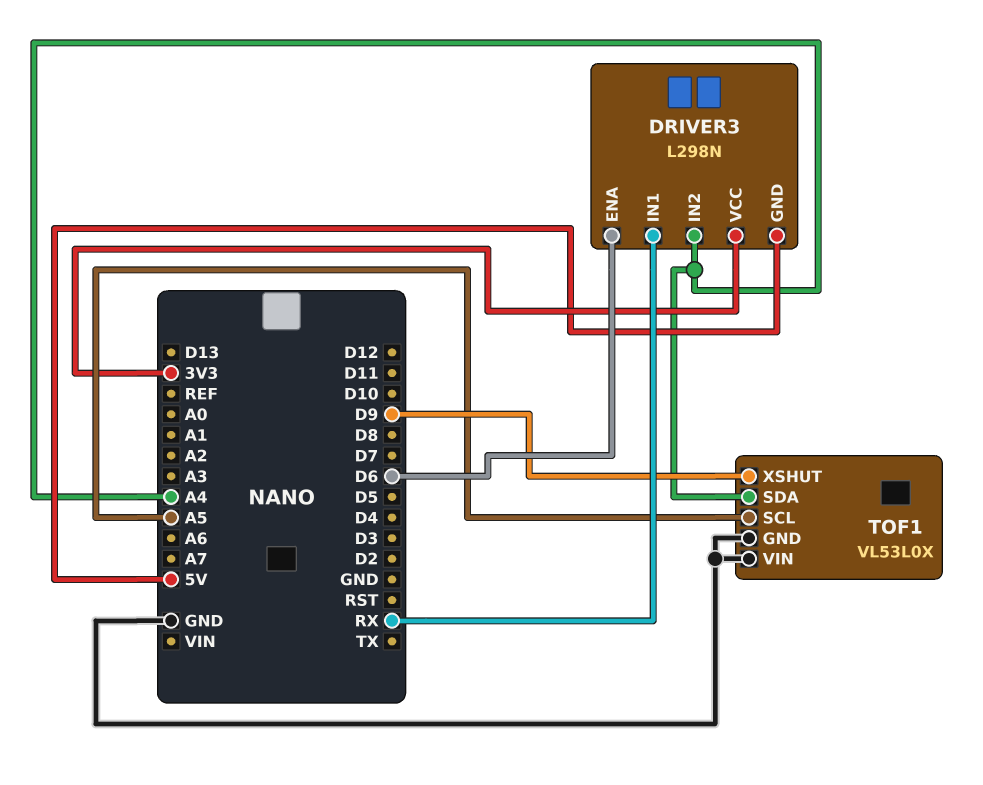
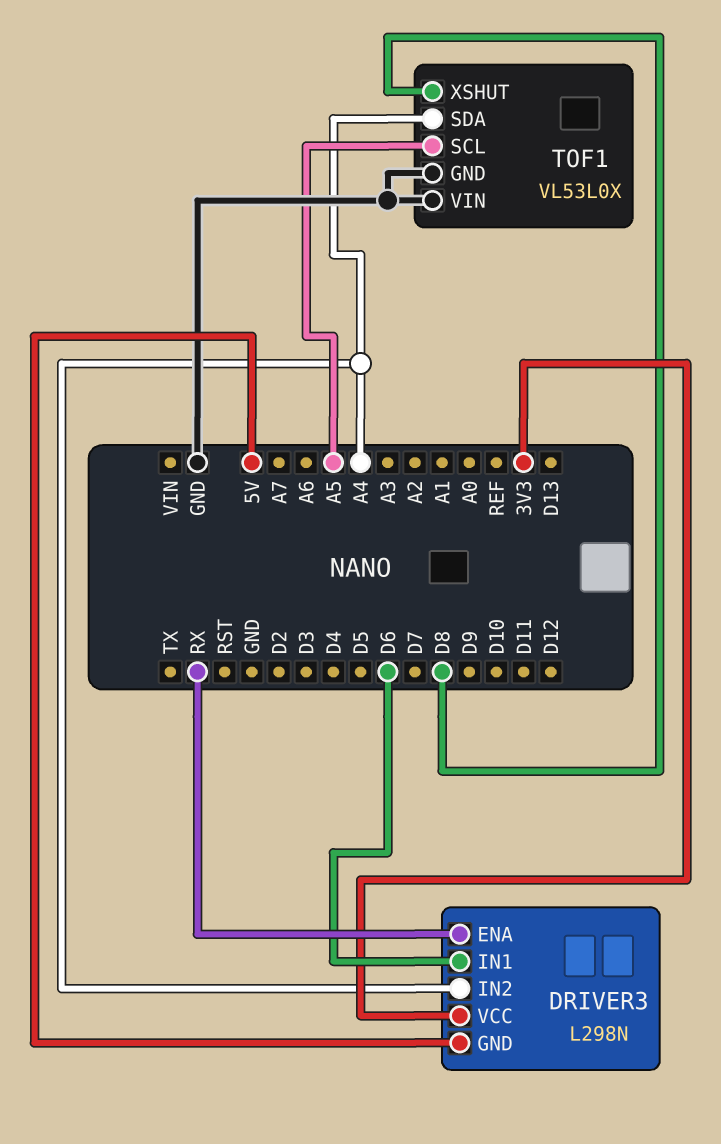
DRIVER3 pin ENA: D6 -> RX
DRIVER3 pin IN1: RX -> D6
TOF1 pin XSHUT: D9 -> D8

